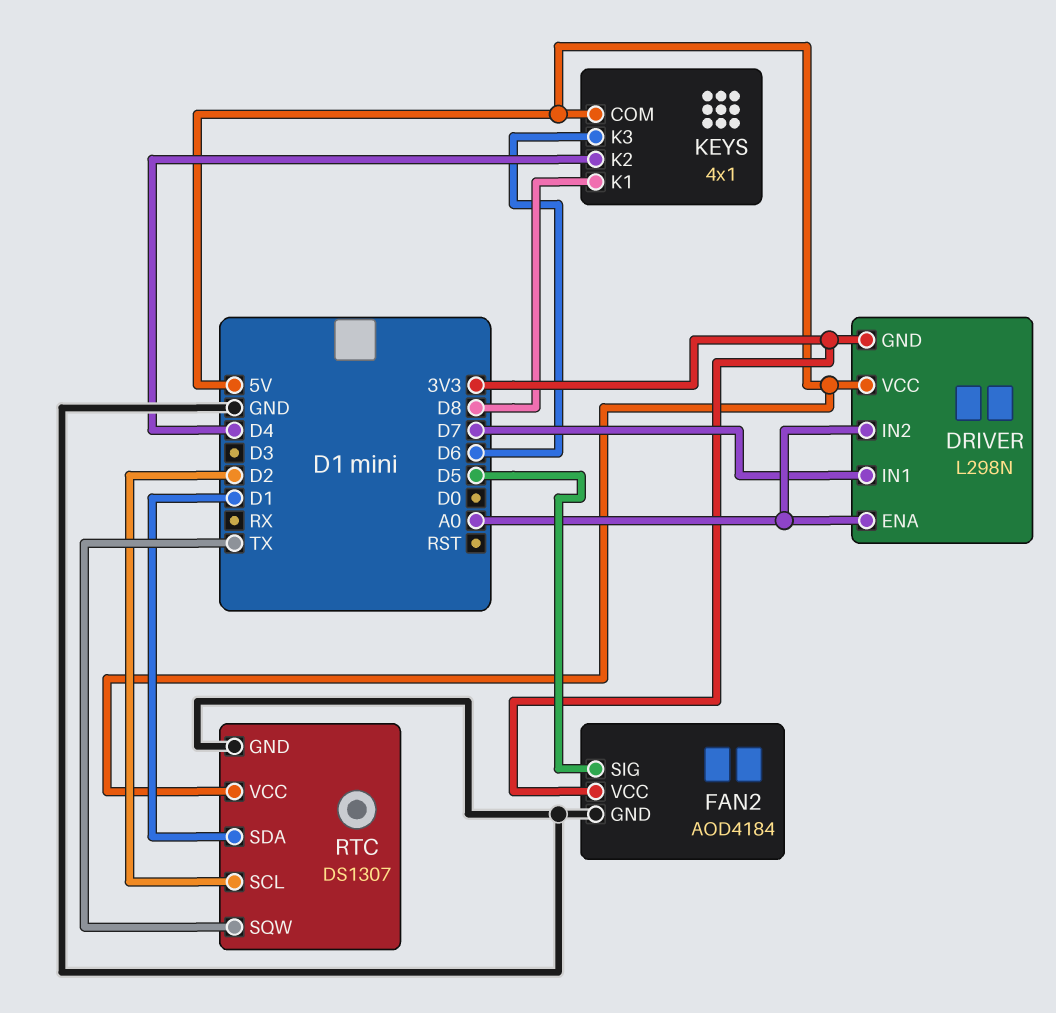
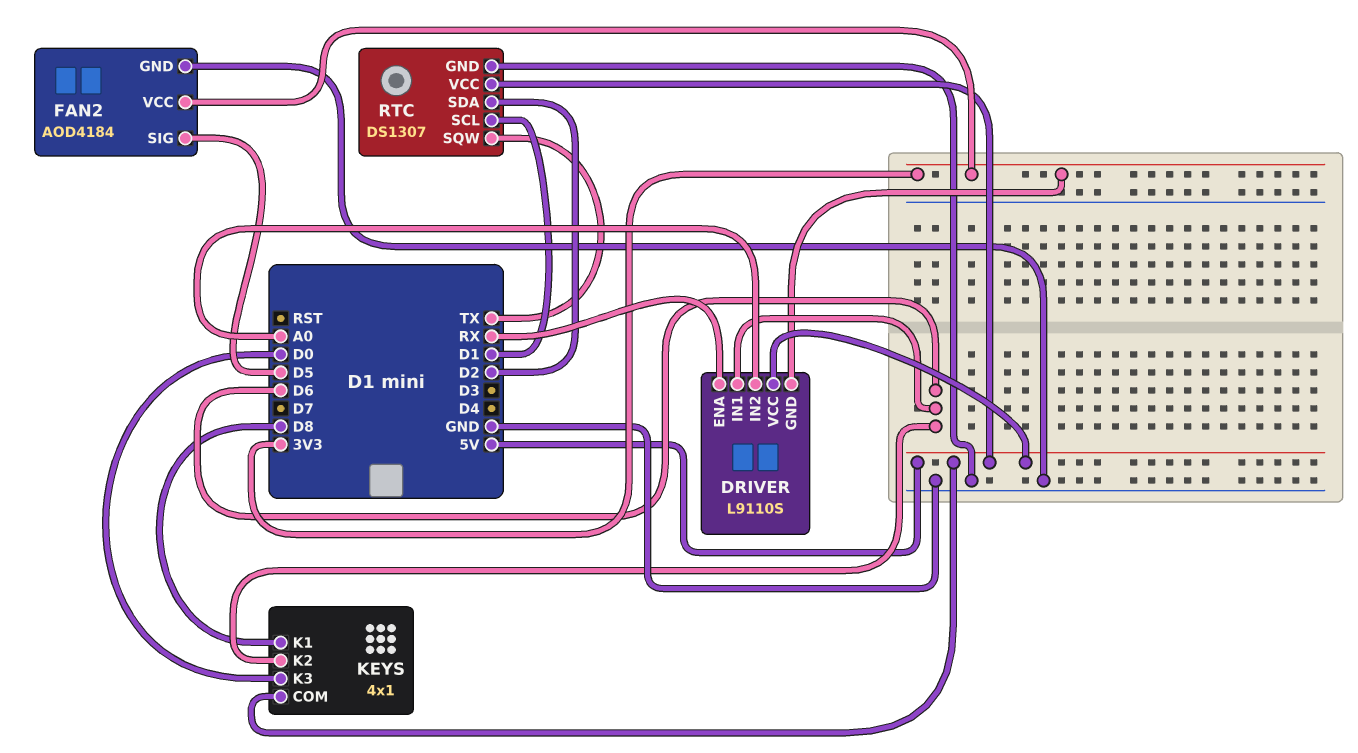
DRIVER: L298N -> L9110S
DRIVER pin ENA: A0 -> RX
DRIVER pin IN1: D7 -> D6
KEYS pin K2: D4 -> D6
KEYS pin K3: D6 -> D0
RTC pin SCL: D2 -> D1
RTC pin SDA: D1 -> D2

